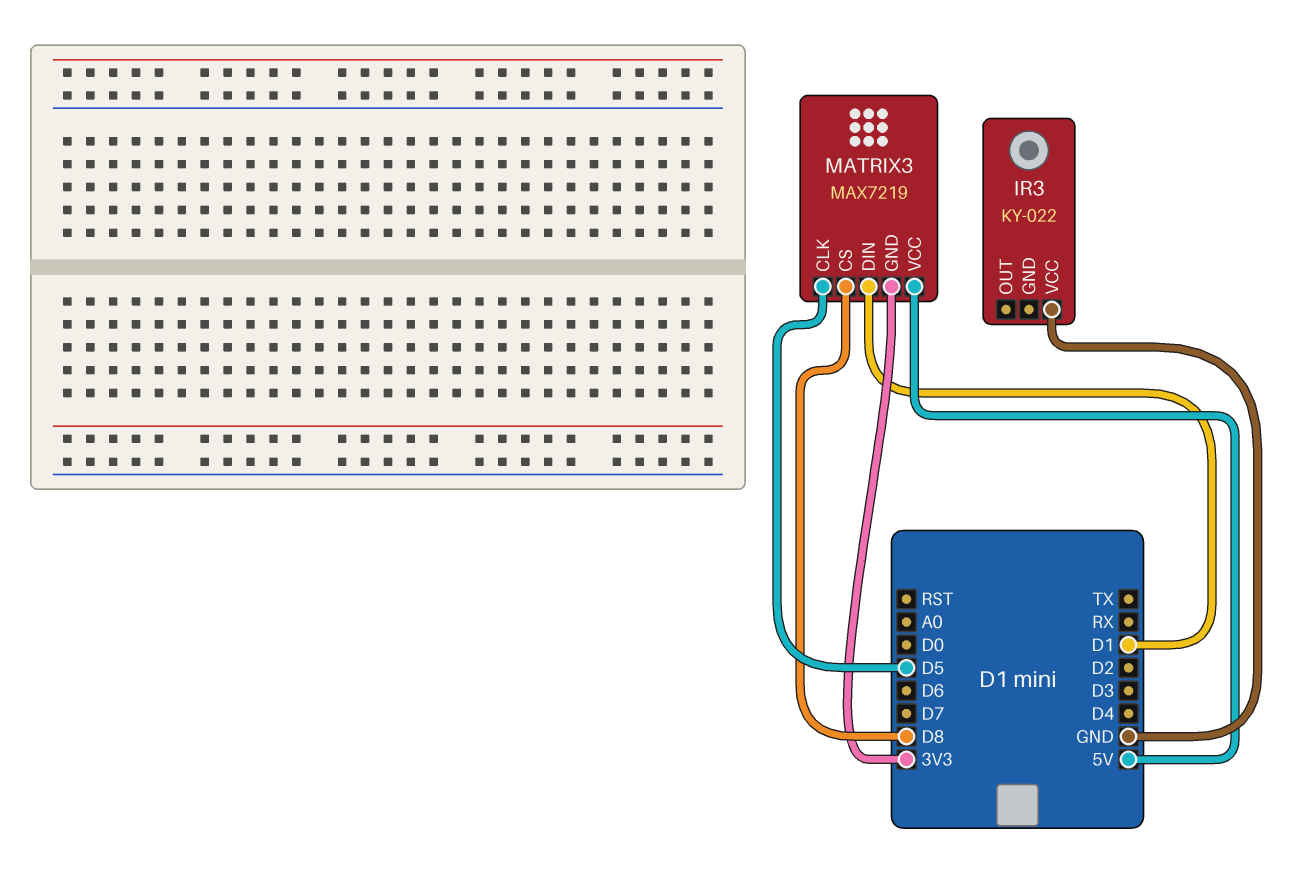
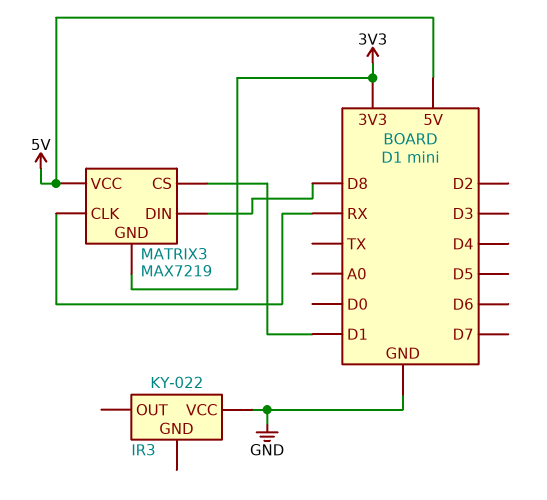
MATRIX3 pin CLK: D5 -> RX
MATRIX3 pin CS: D8 -> D1
MATRIX3 pin DIN: D1 -> D8

